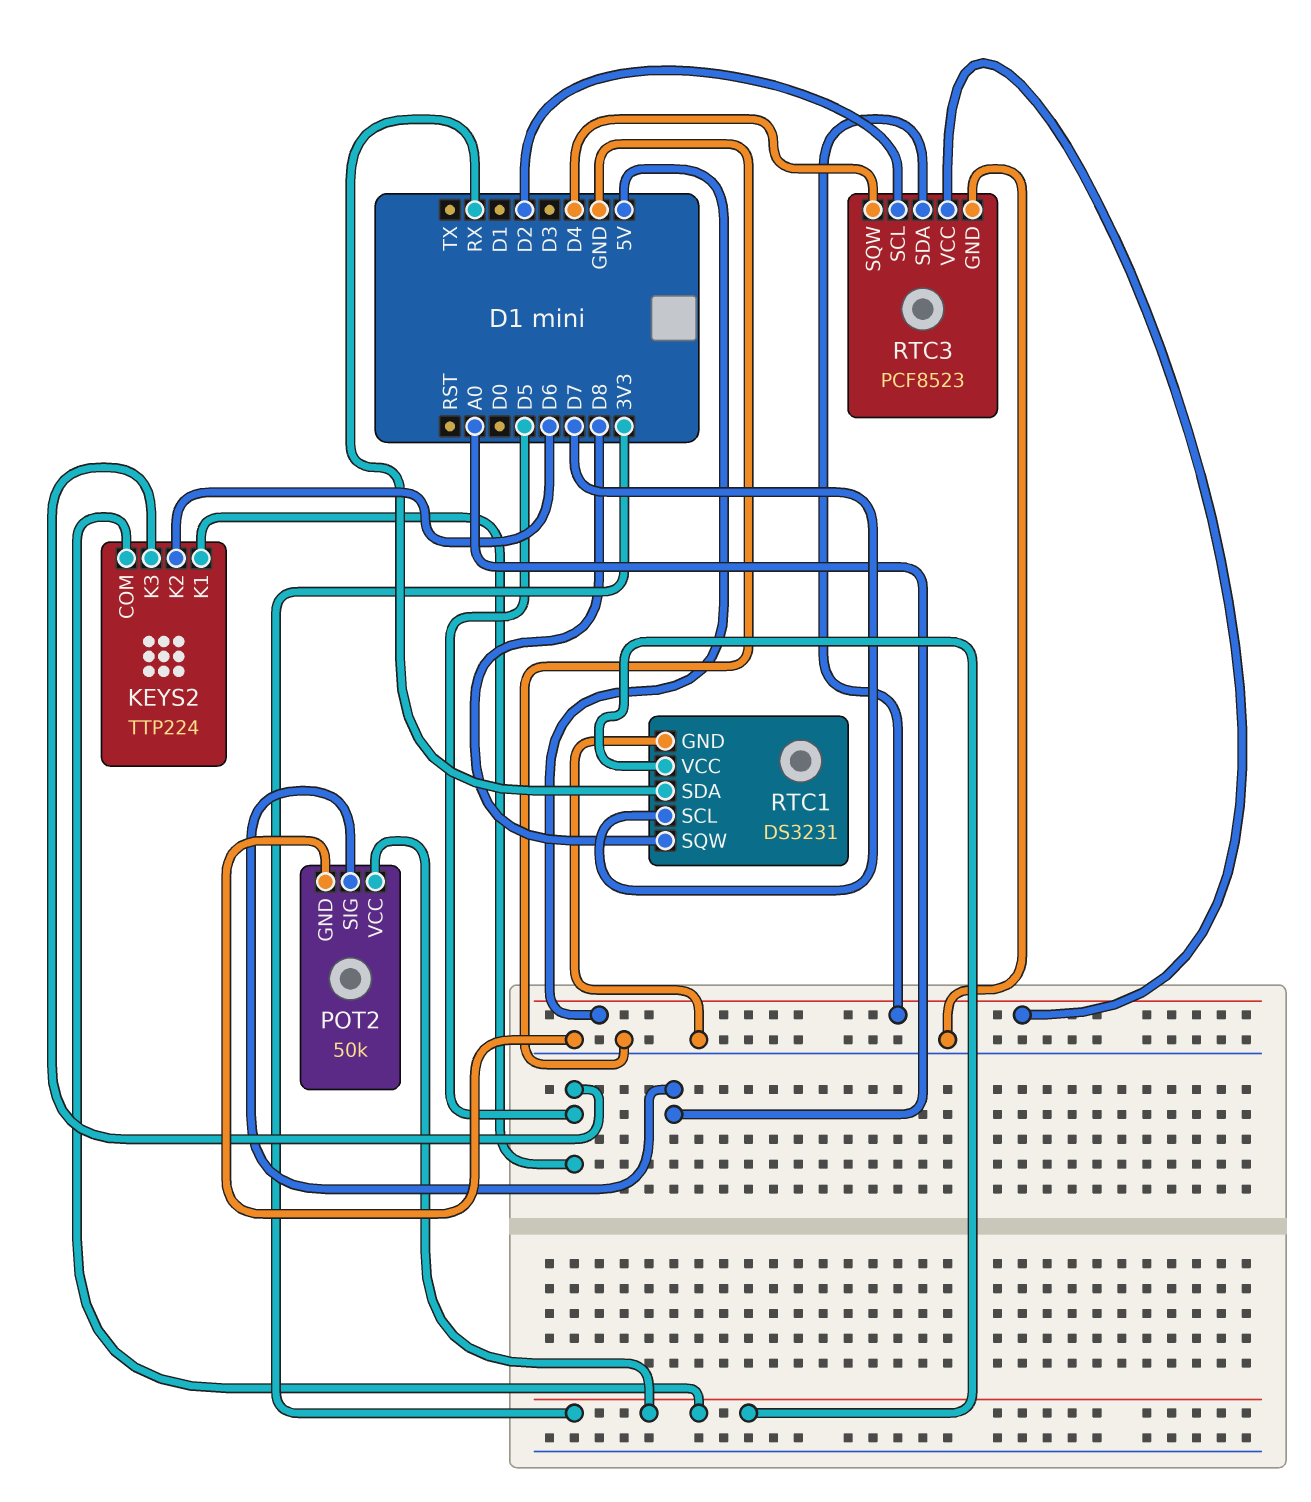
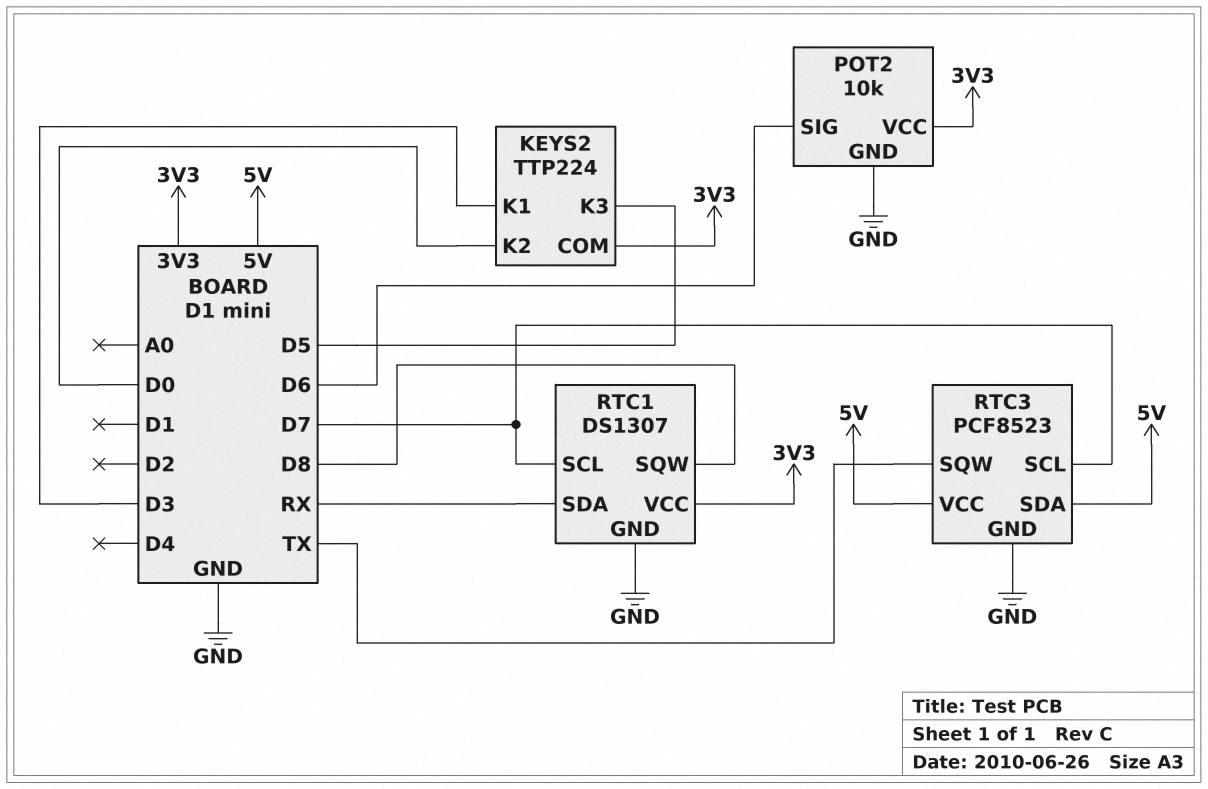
KEYS2 pin K1: D5 -> D3
KEYS2 pin K2: D6 -> D0
POT2: 50k -> 10k
POT2 pin SIG: A0 -> D6
RTC1: DS3231 -> DS1307
RTC3 pin SCL: D2 -> D7
RTC3 pin SQW: D4 -> TX

